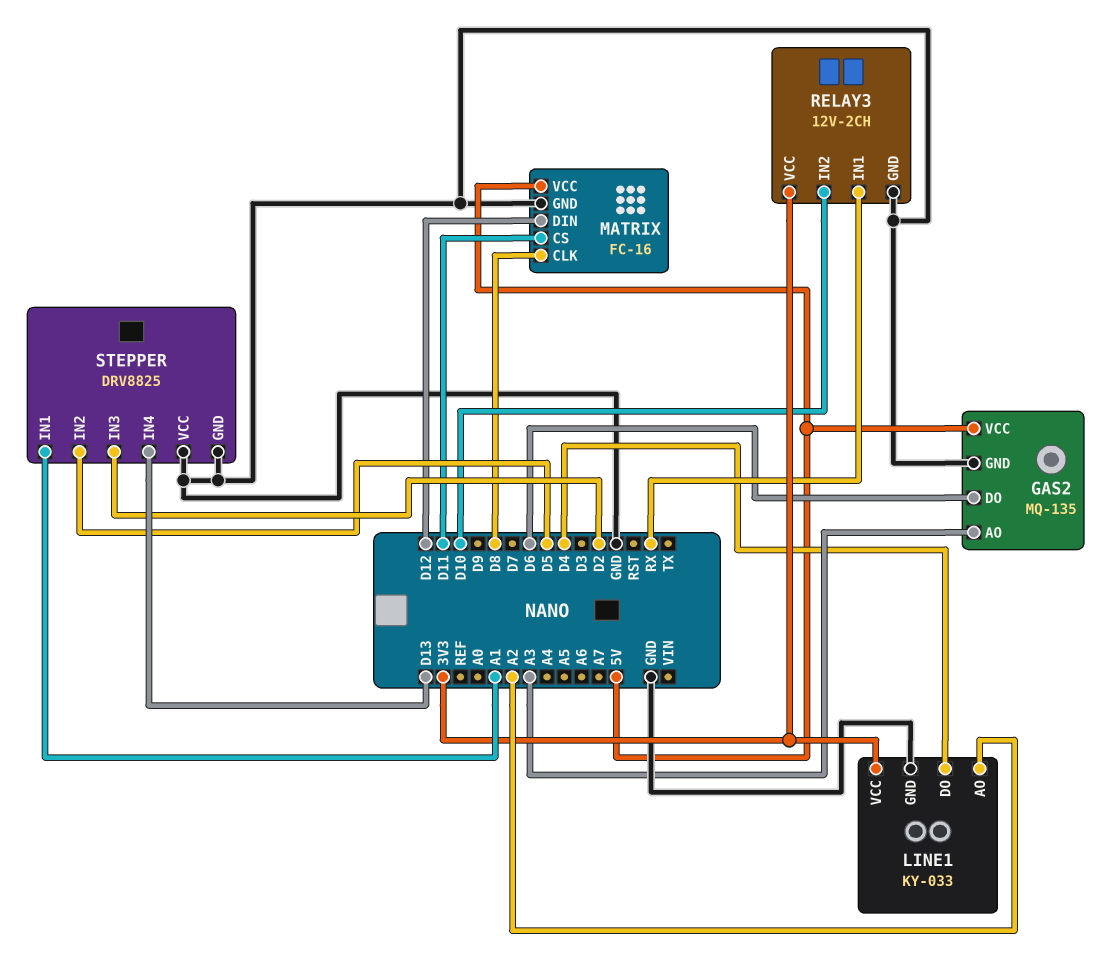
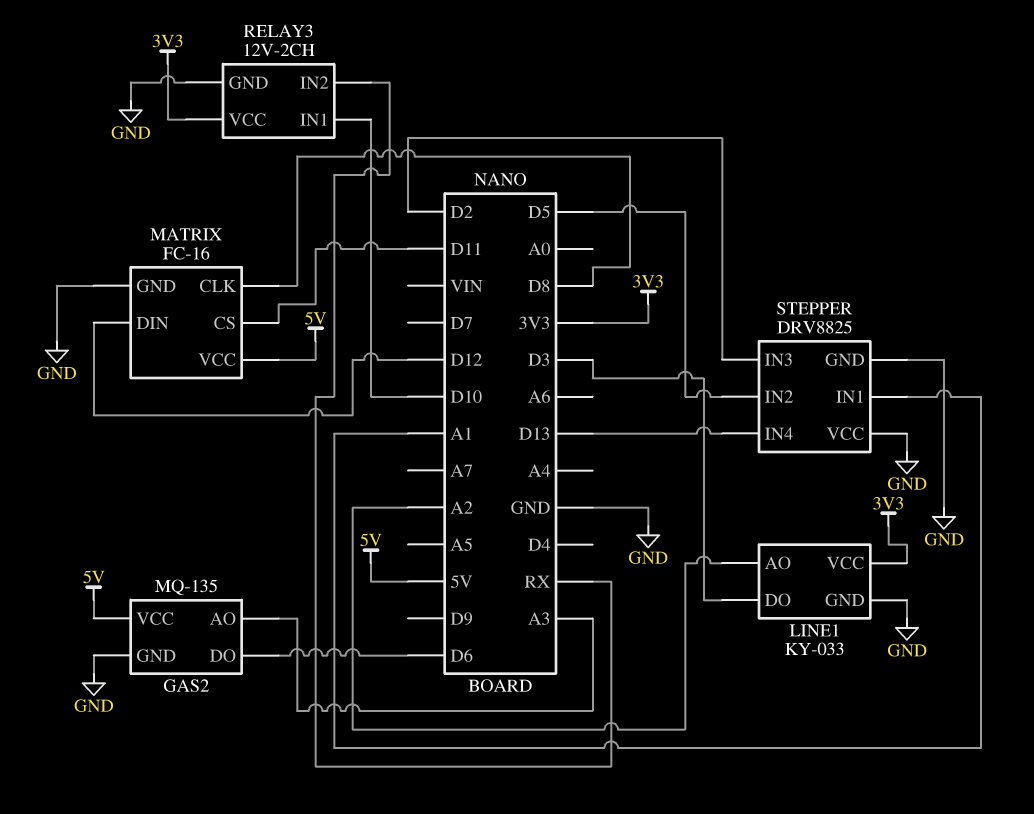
LINE1 pin DO: D4 -> D3
RELAY3 pin IN1: RX -> D10
RELAY3 pin IN2: D10 -> RX

